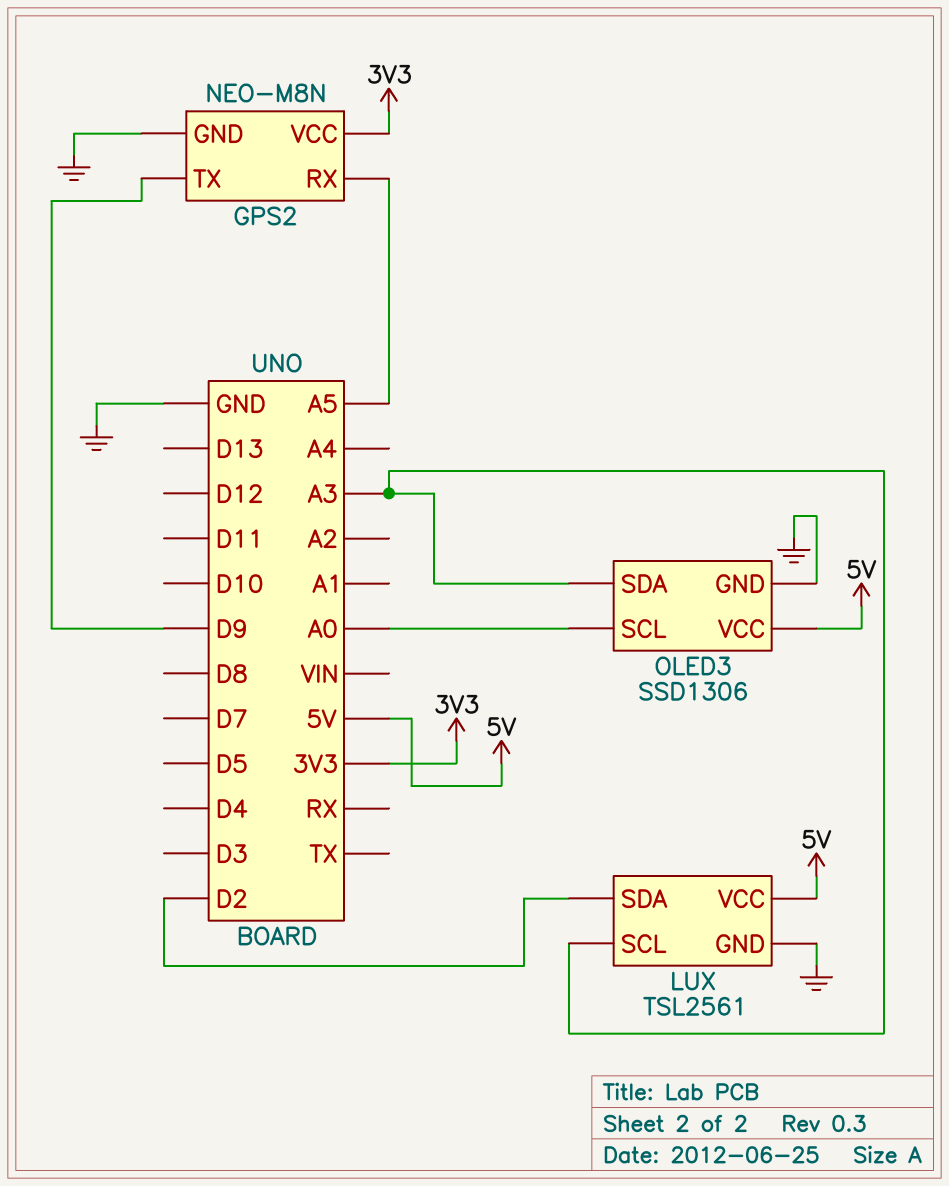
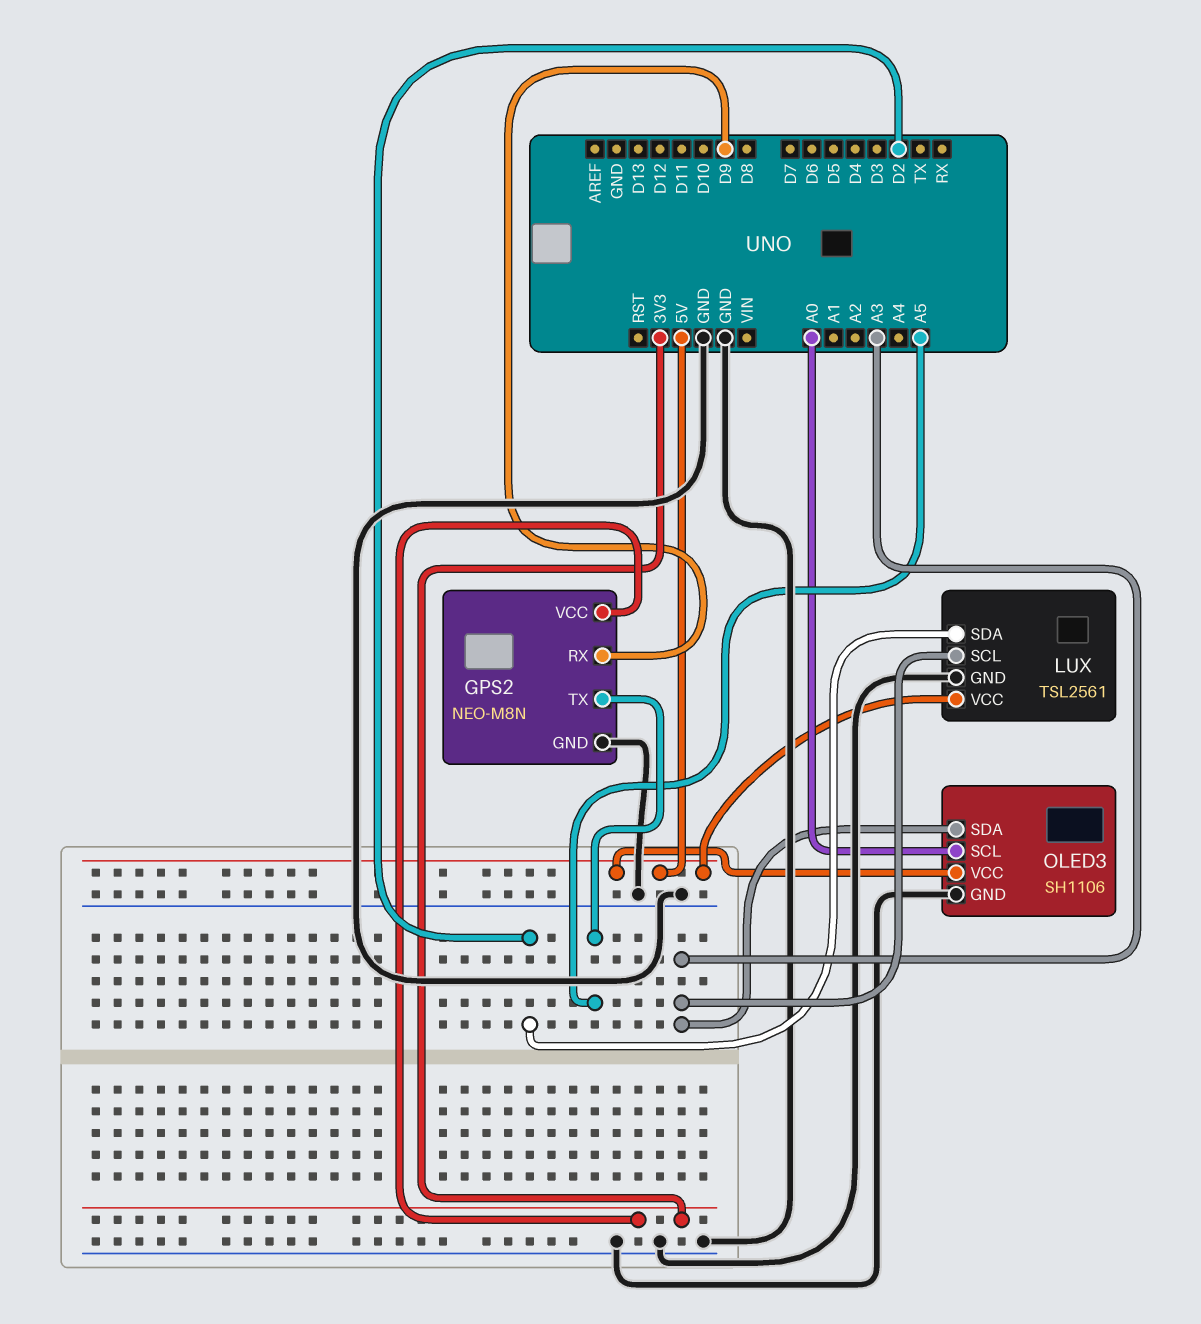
GPS2 pin RX: A5 -> D9
GPS2 pin TX: D9 -> A5
OLED3: SSD1306 -> SH1106

